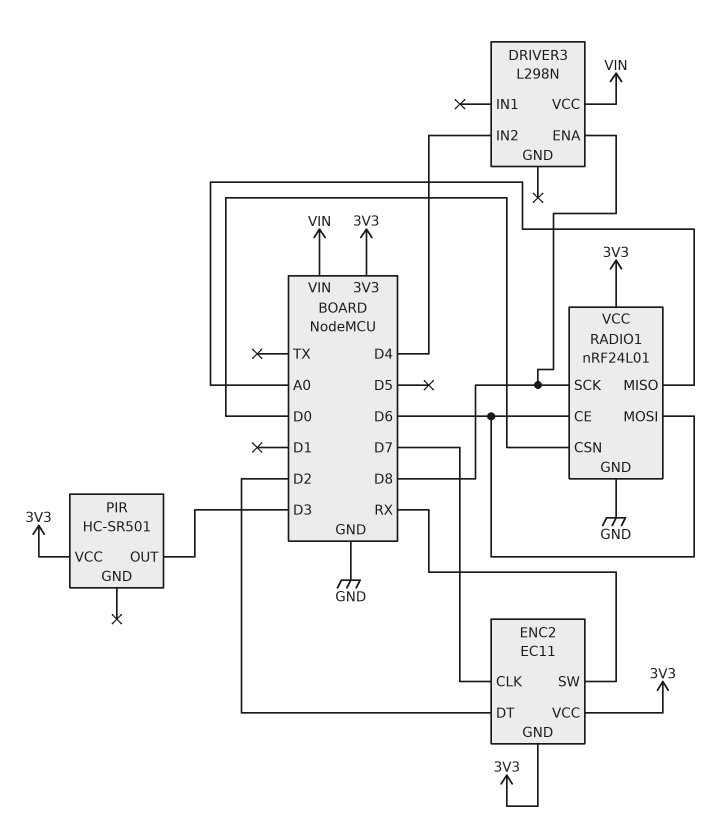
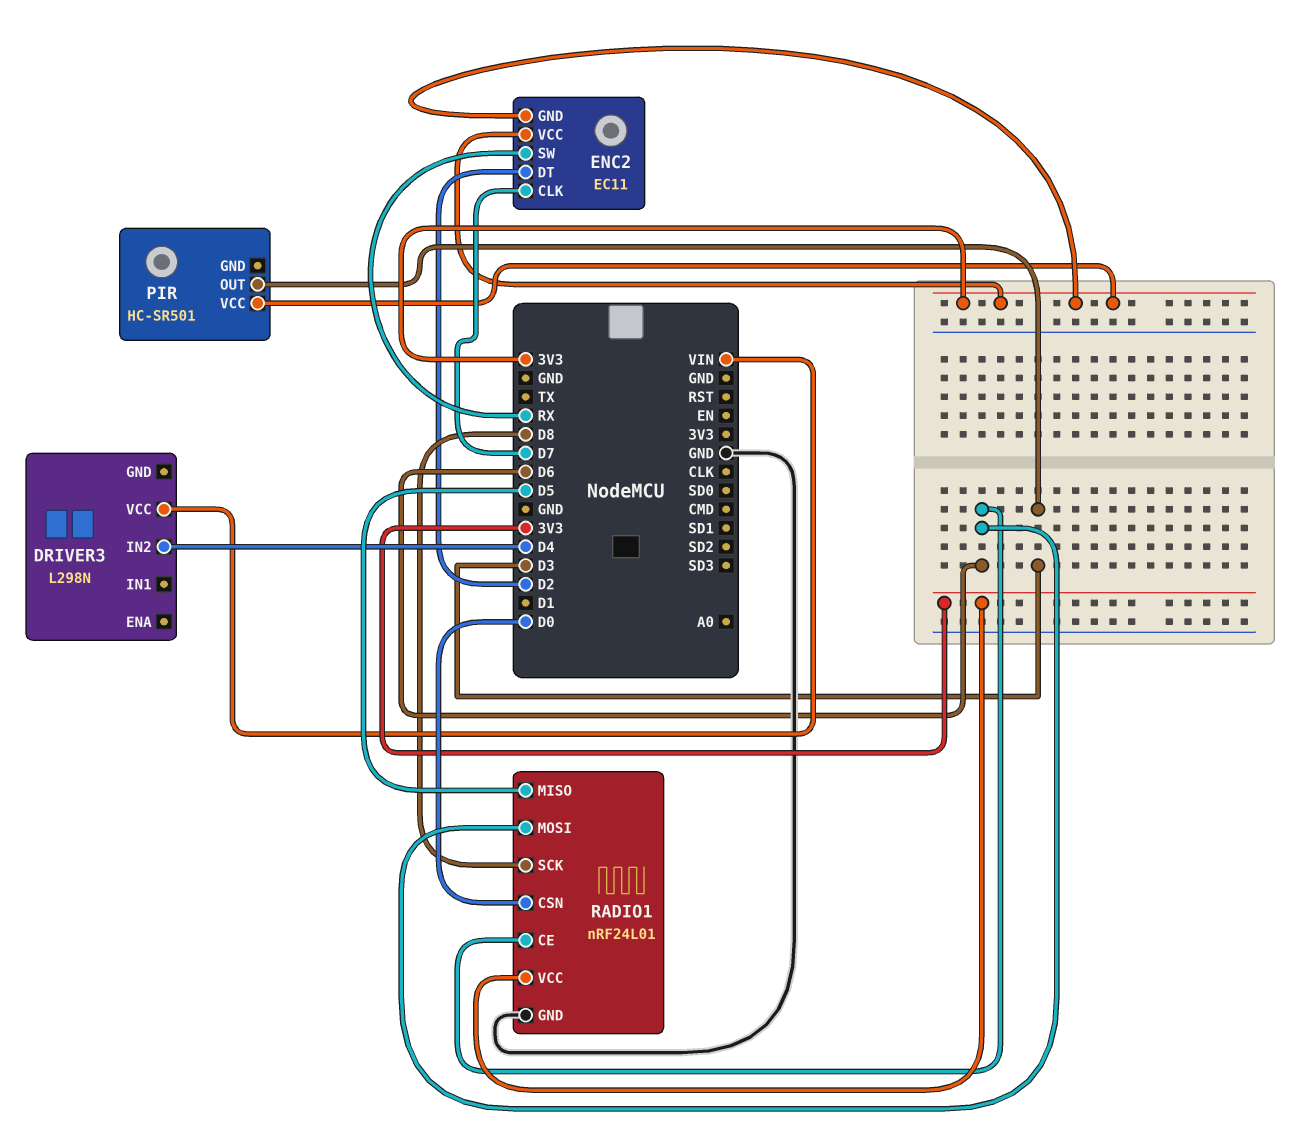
DRIVER3 pin ENA: D8 -> none
RADIO1 pin MISO: A0 -> D5

